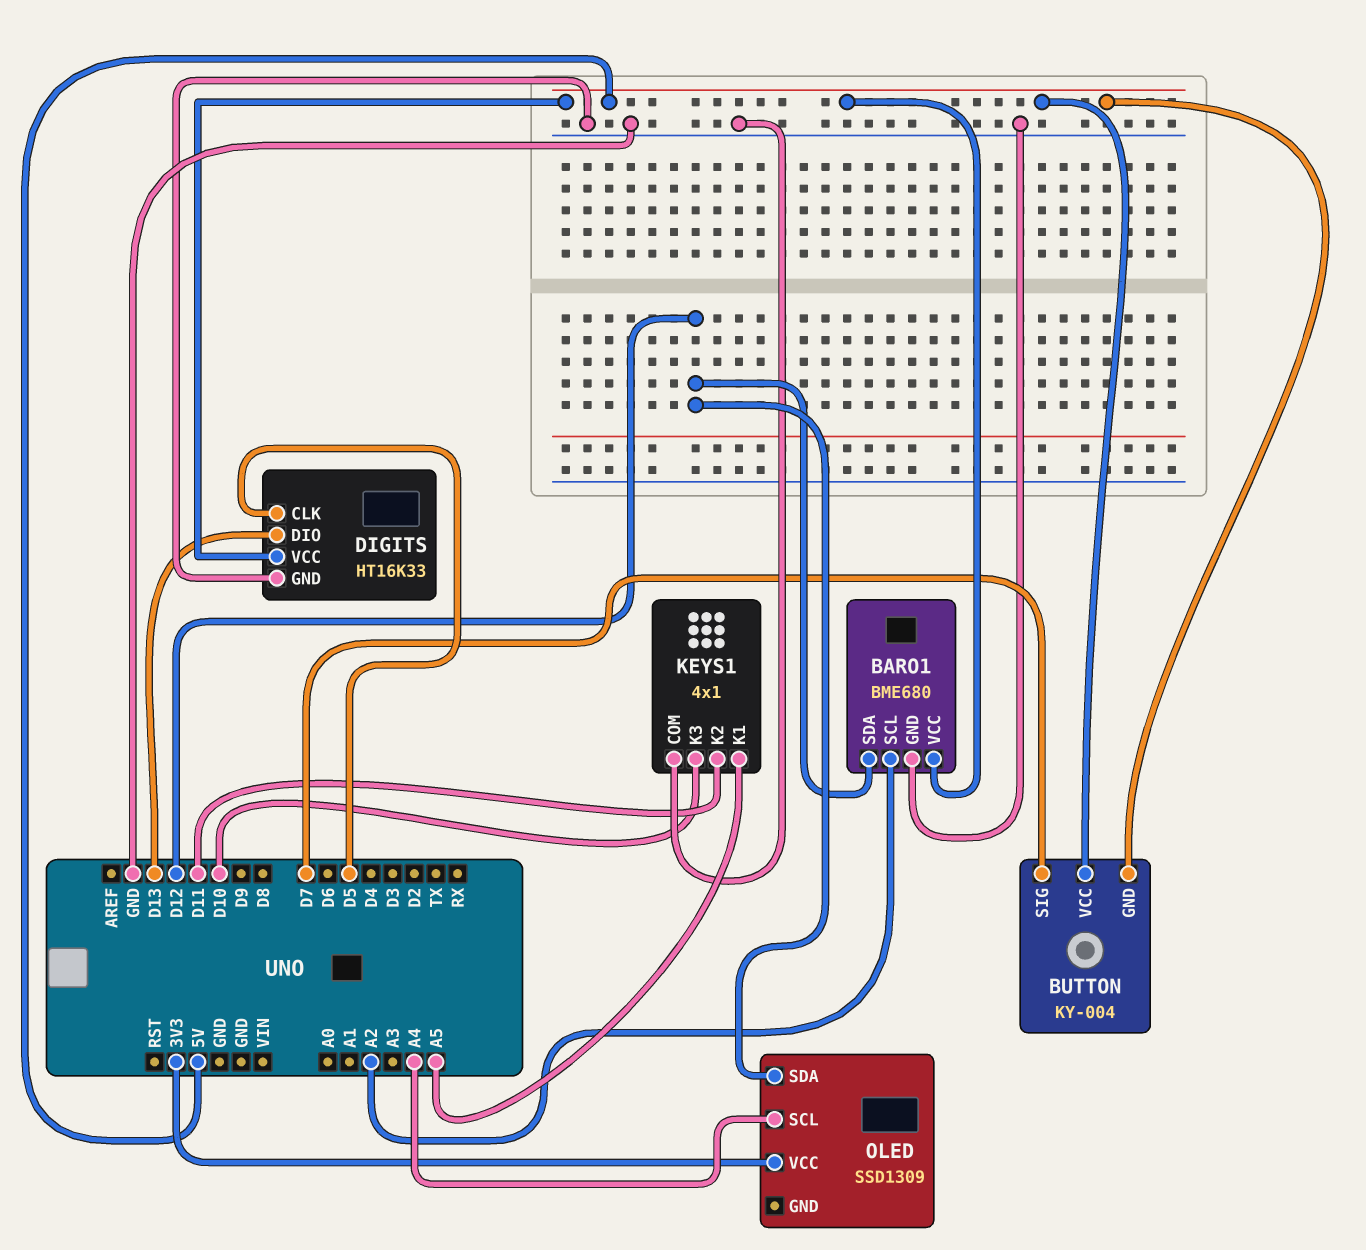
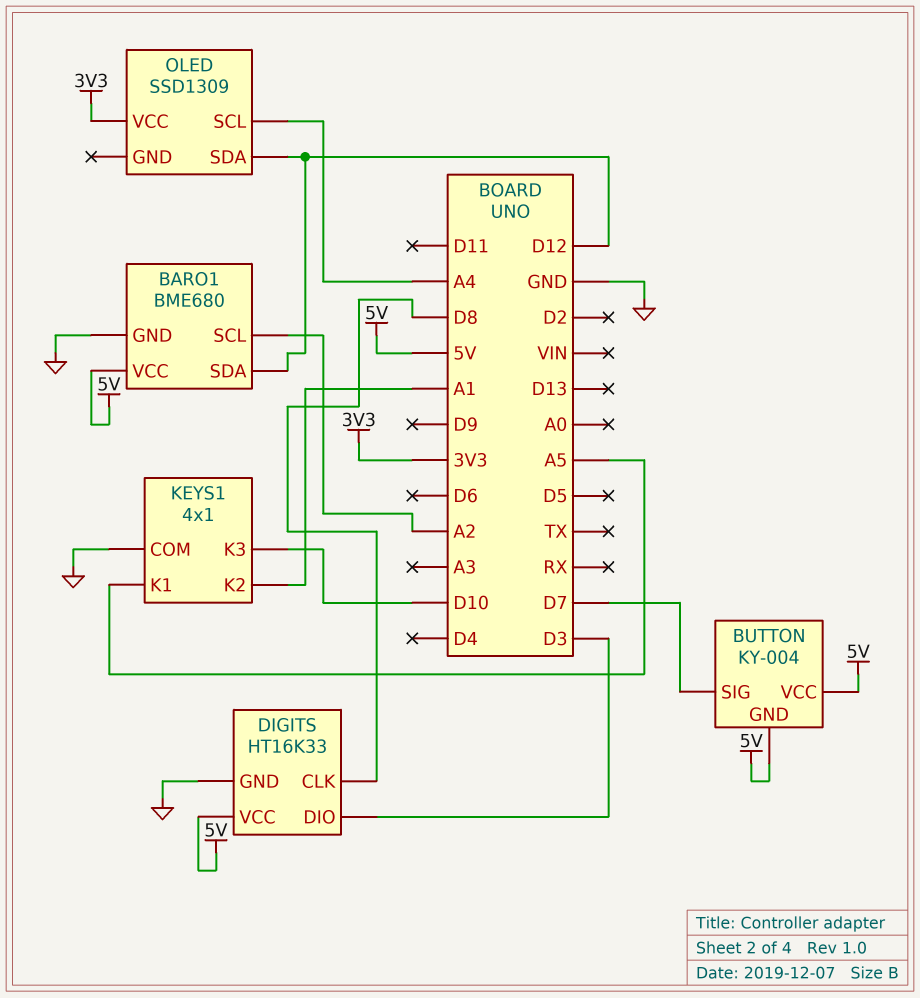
DIGITS pin CLK: D5 -> D8
DIGITS pin DIO: D13 -> D3
KEYS1 pin K2: D11 -> A1

